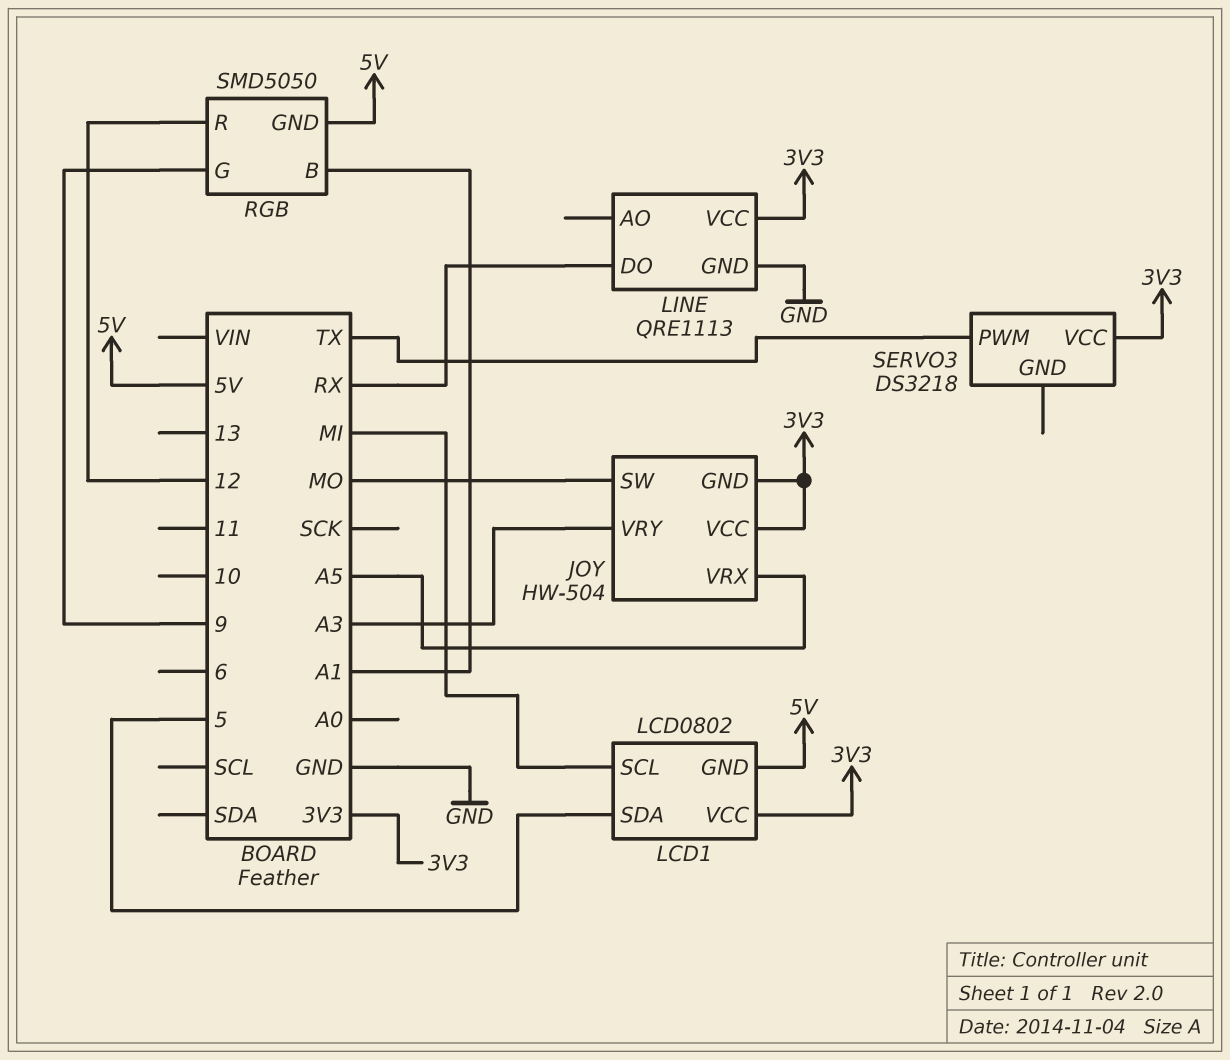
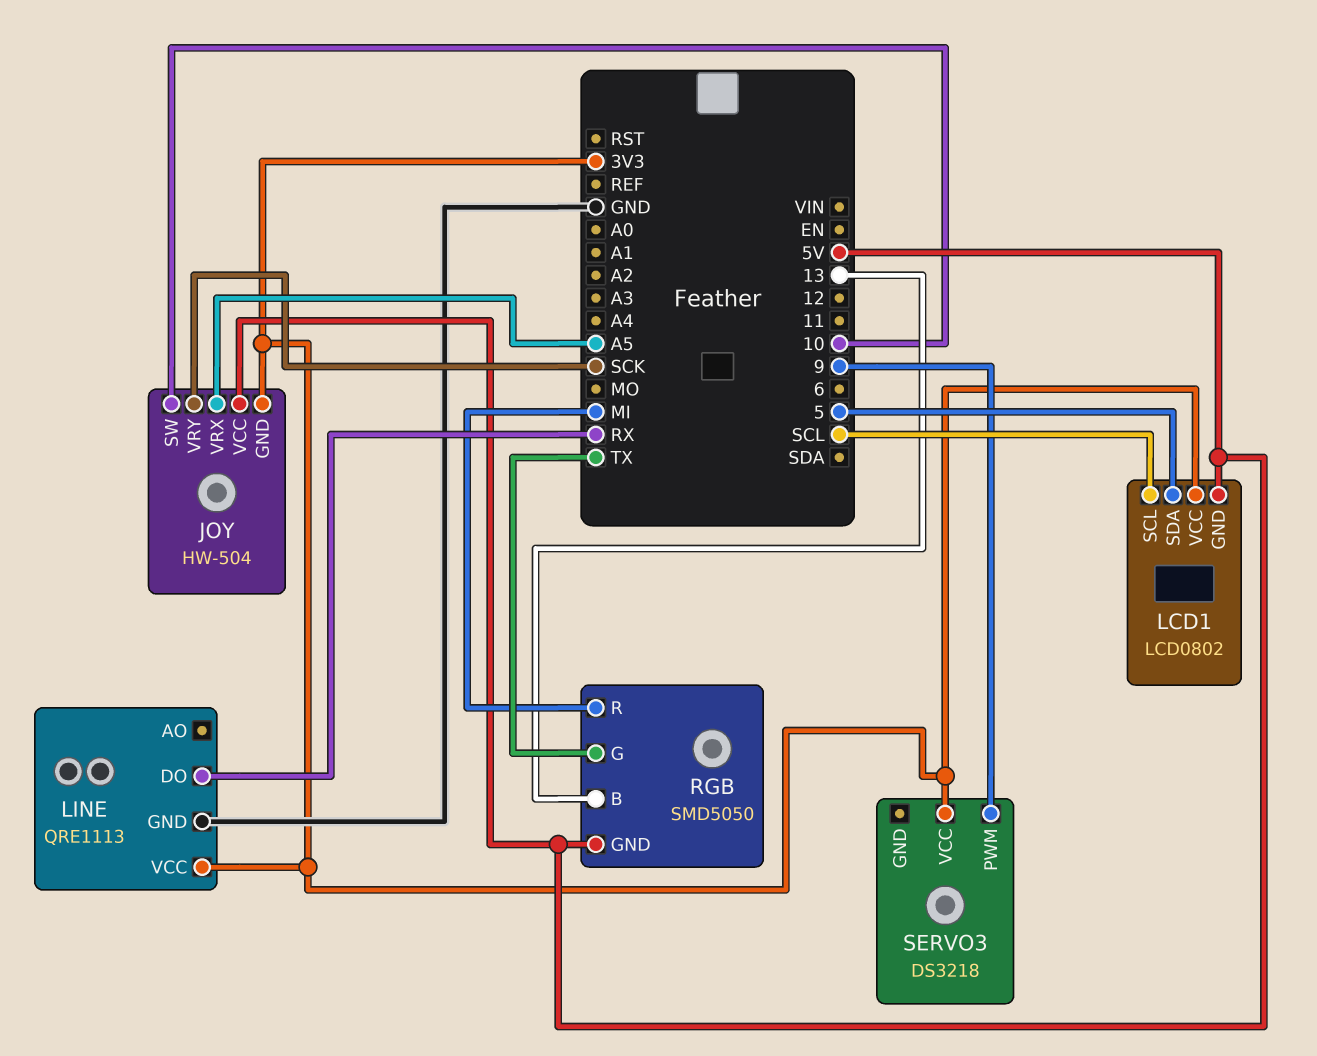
JOY pin SW: MO -> 10
JOY pin VCC: 3V3 -> 5V
JOY pin VRY: A3 -> SCK
LCD1 pin SCL: MI -> SCL
RGB pin B: A1 -> 13
RGB pin G: 9 -> TX
RGB pin R: 12 -> MI
SERVO3 pin PWM: TX -> 9

